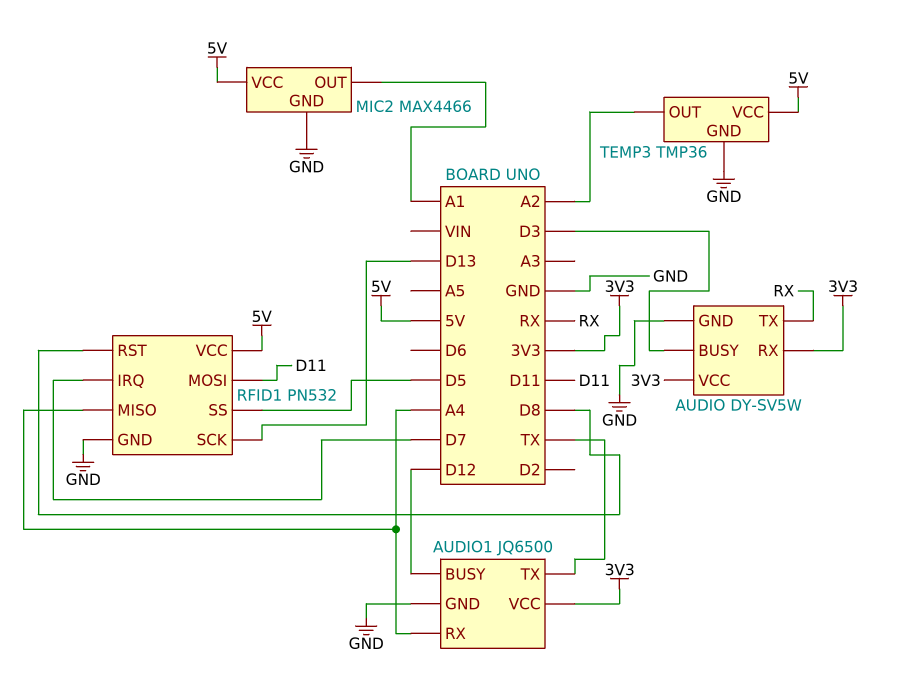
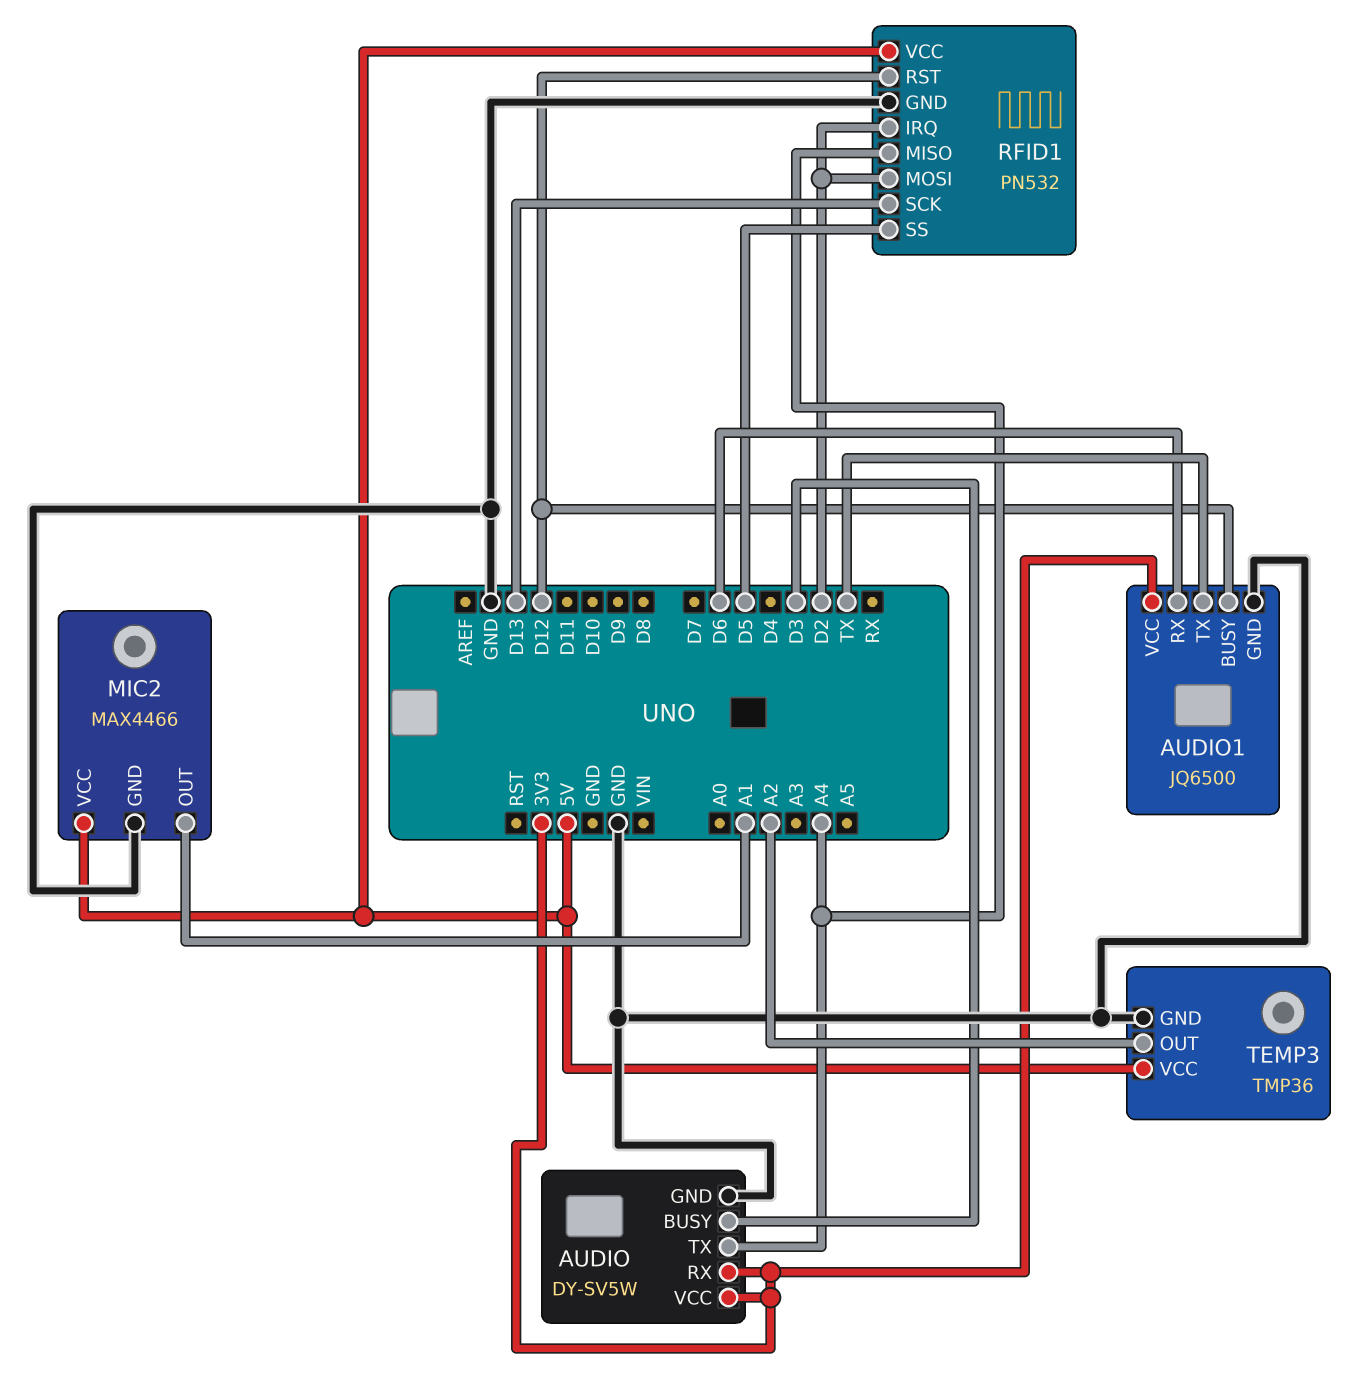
AUDIO pin TX: RX -> A4
AUDIO1 pin RX: A4 -> D6
RFID1 pin IRQ: D7 -> D2
RFID1 pin MOSI: D11 -> D2
RFID1 pin RST: D8 -> D12

